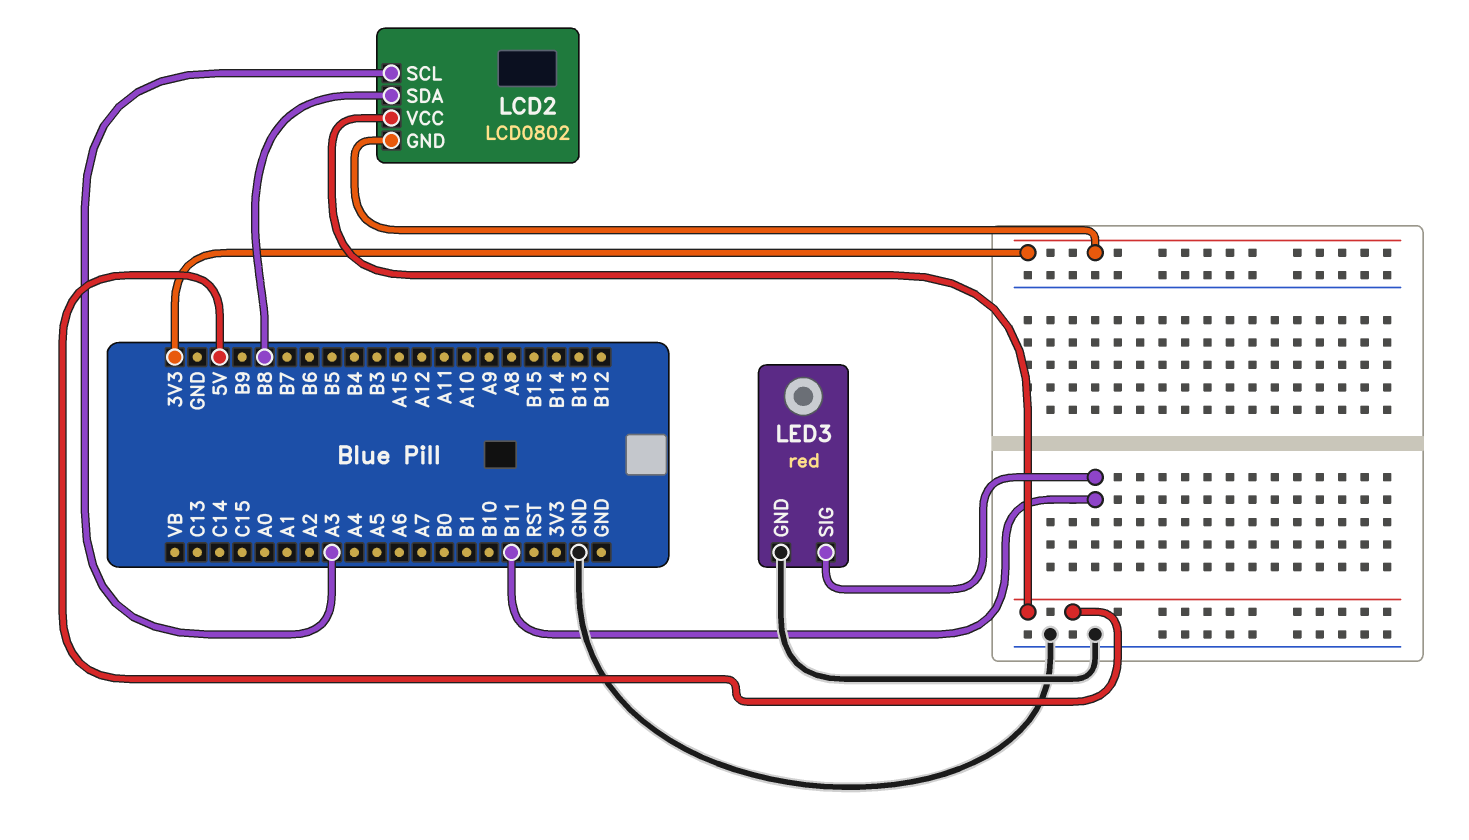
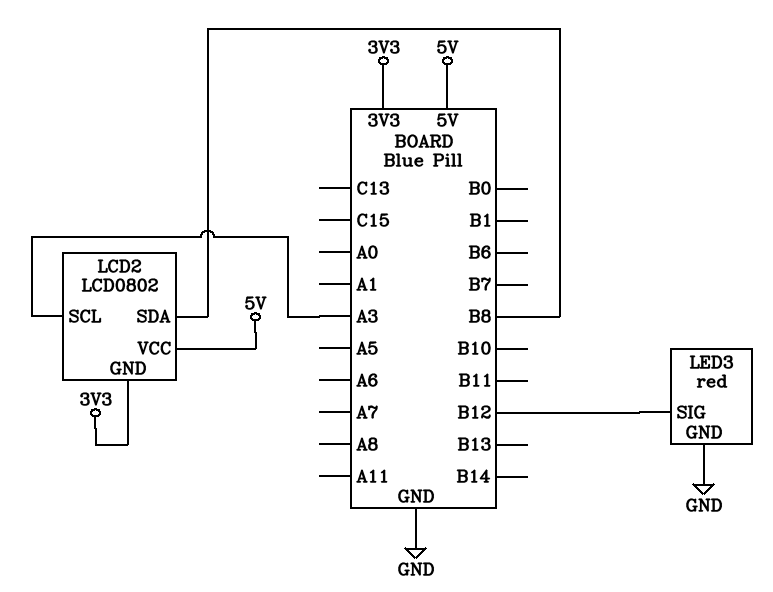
LED3 pin SIG: B11 -> B12

